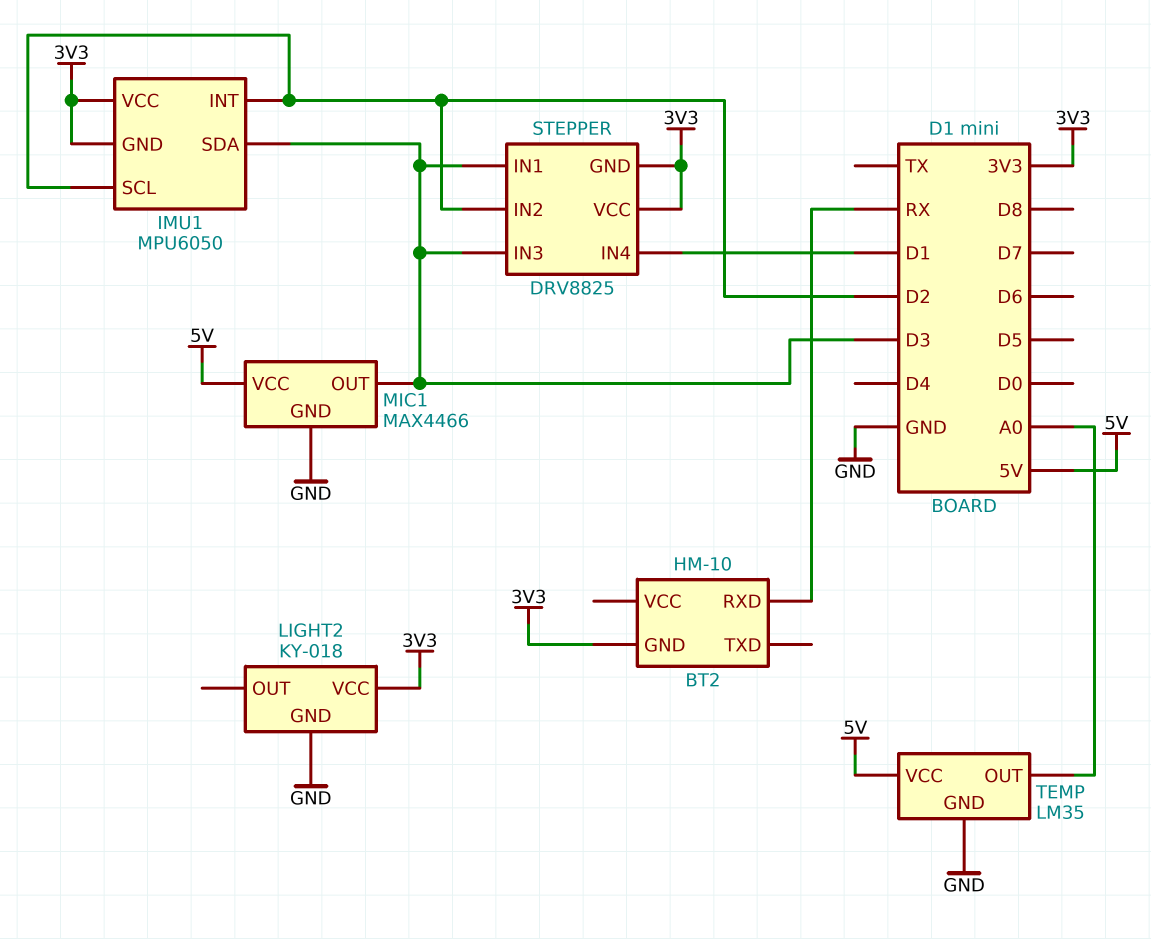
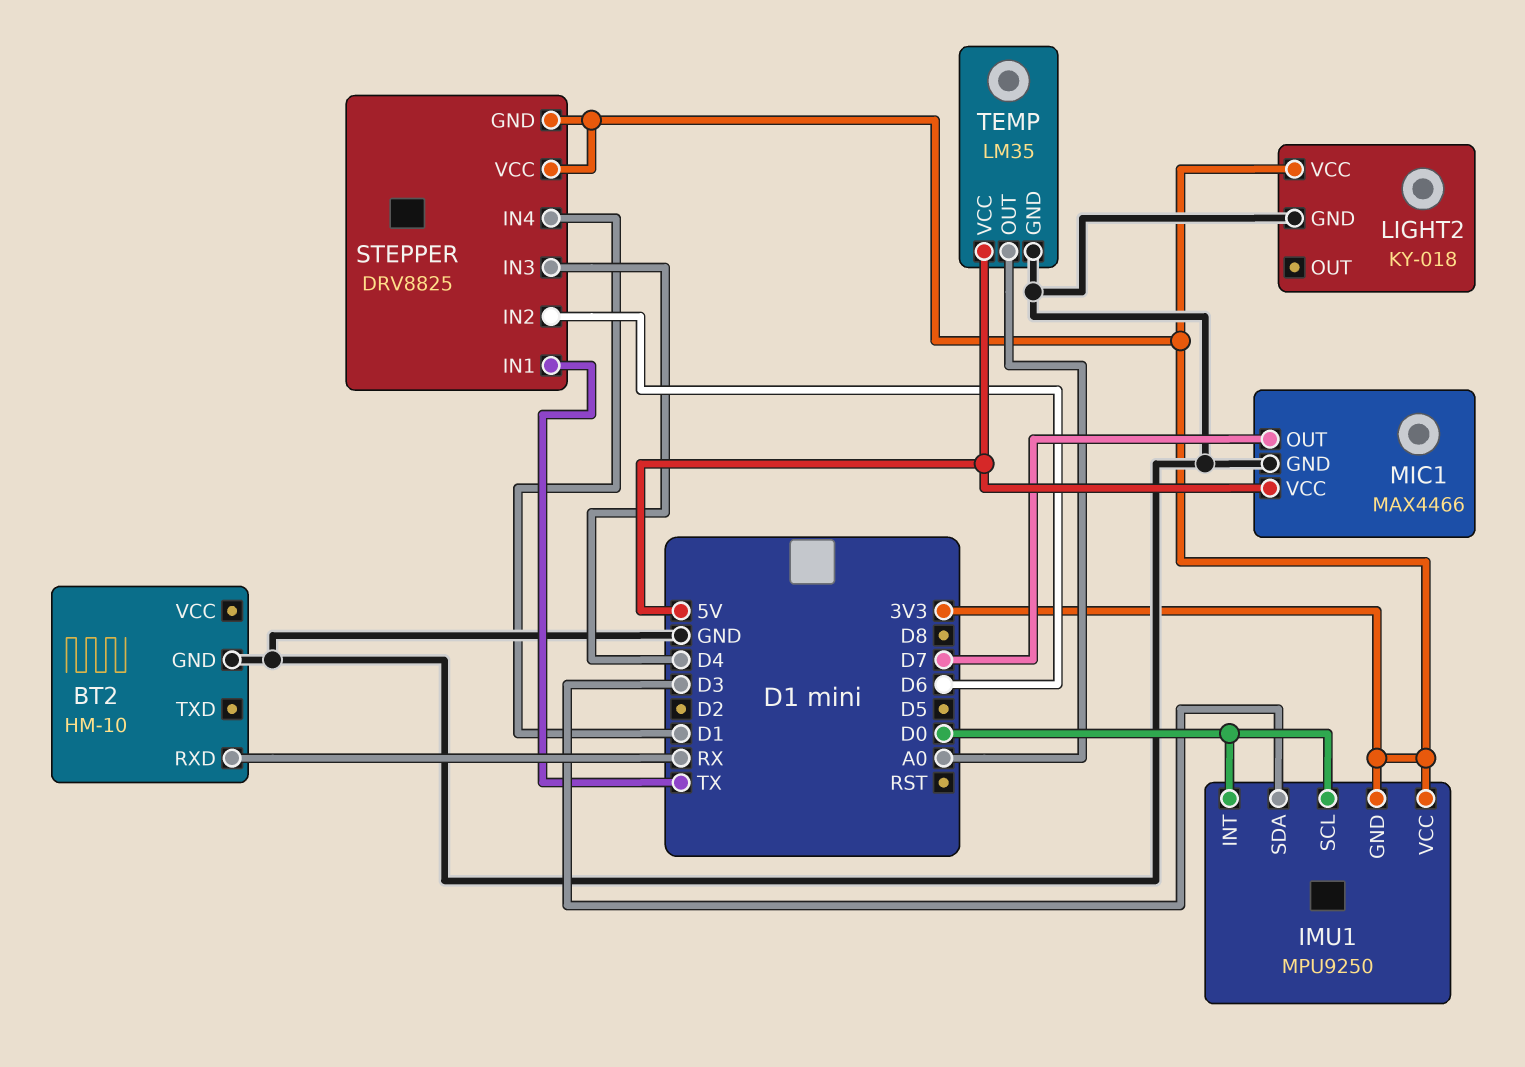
BT2 pin GND: 3V3 -> GND
IMU1: MPU6050 -> MPU9250
IMU1 pin INT: D2 -> D0
IMU1 pin SCL: D2 -> D0
MIC1 pin OUT: D3 -> D7
STEPPER pin IN1: D3 -> TX
STEPPER pin IN2: D2 -> D6
STEPPER pin IN3: D3 -> D4

